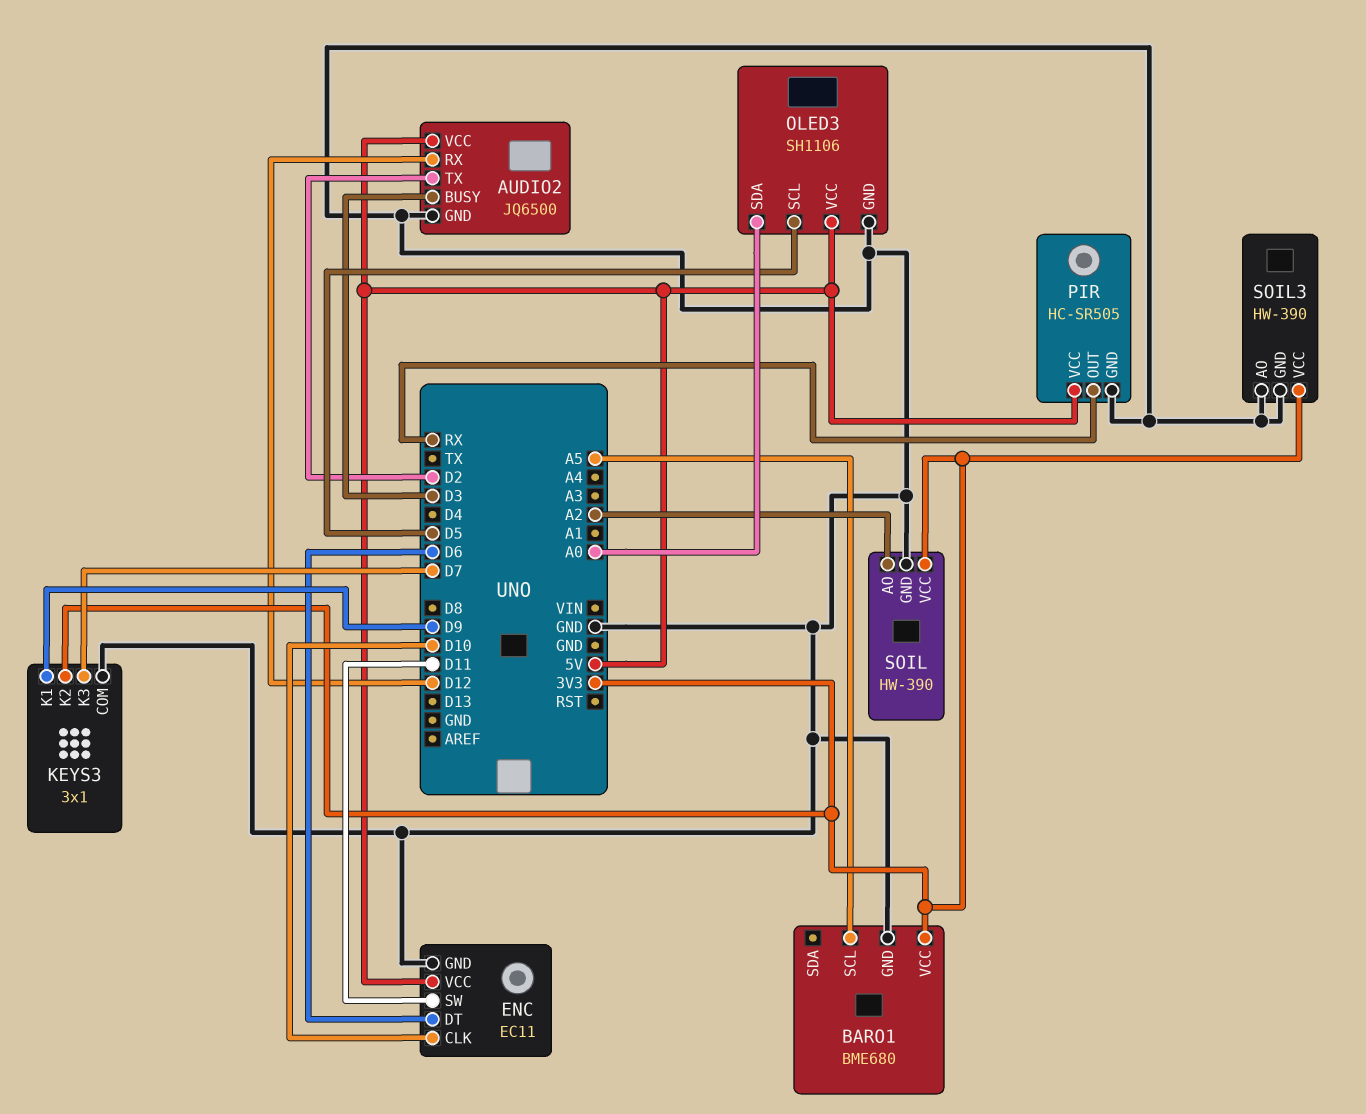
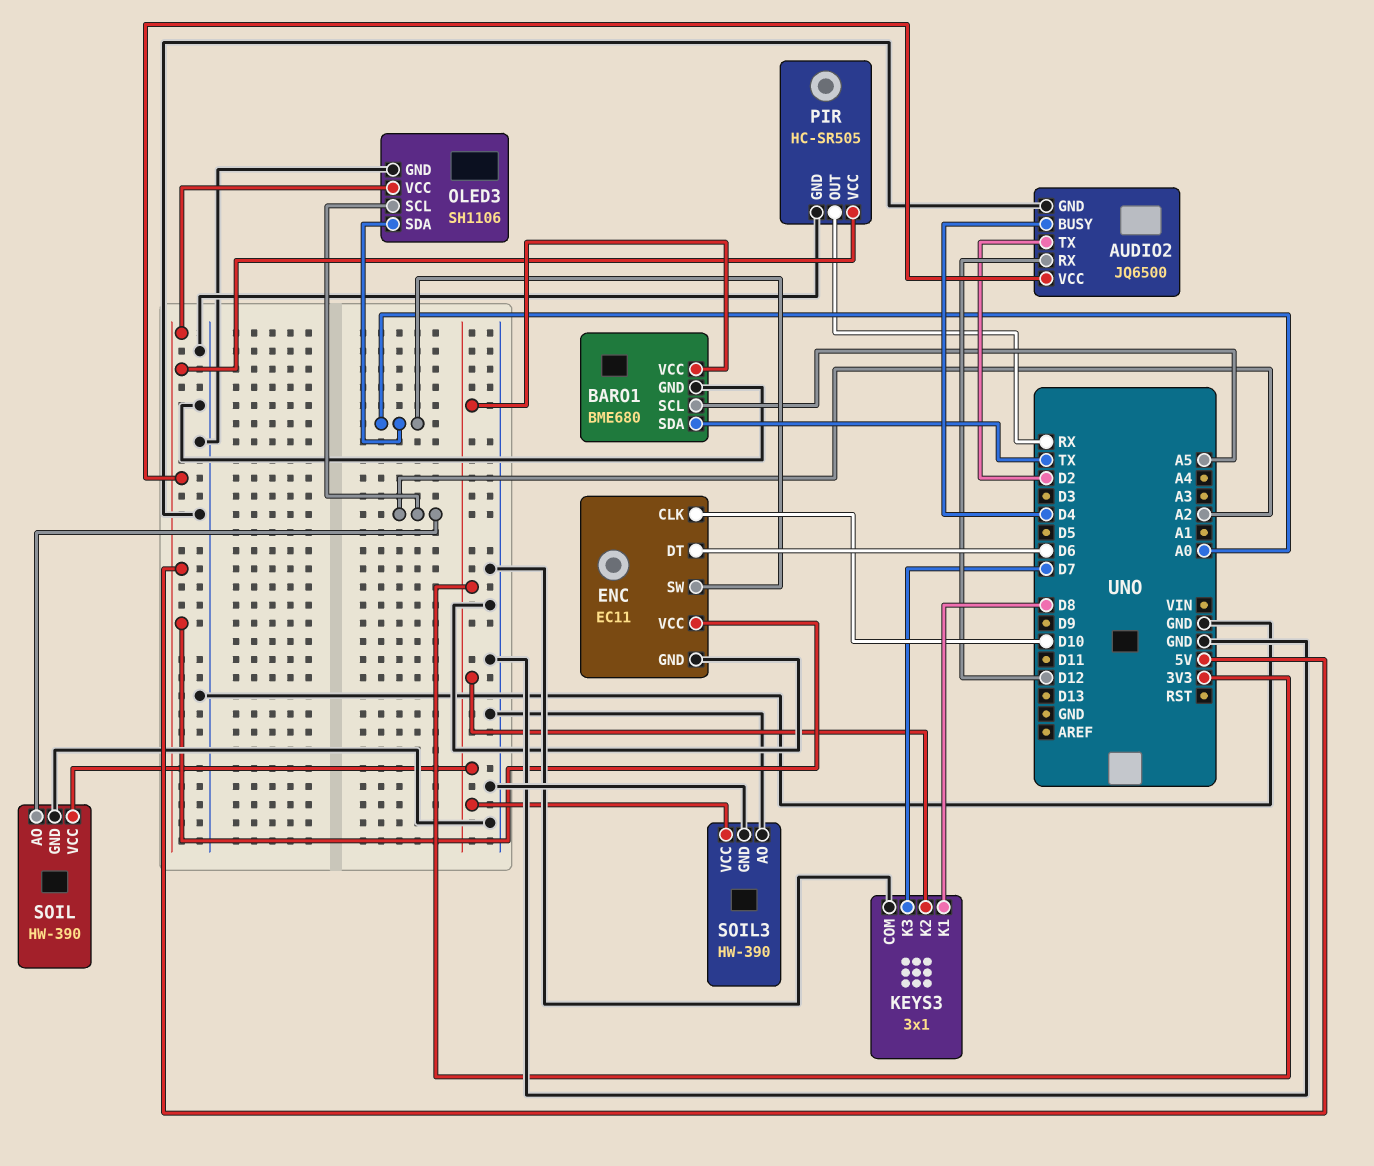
AUDIO2 pin BUSY: D3 -> D4
BARO1 pin SDA: none -> TX
ENC pin SW: D11 -> A0
KEYS3 pin K1: D9 -> D8
OLED3 pin SCL: D5 -> A2

